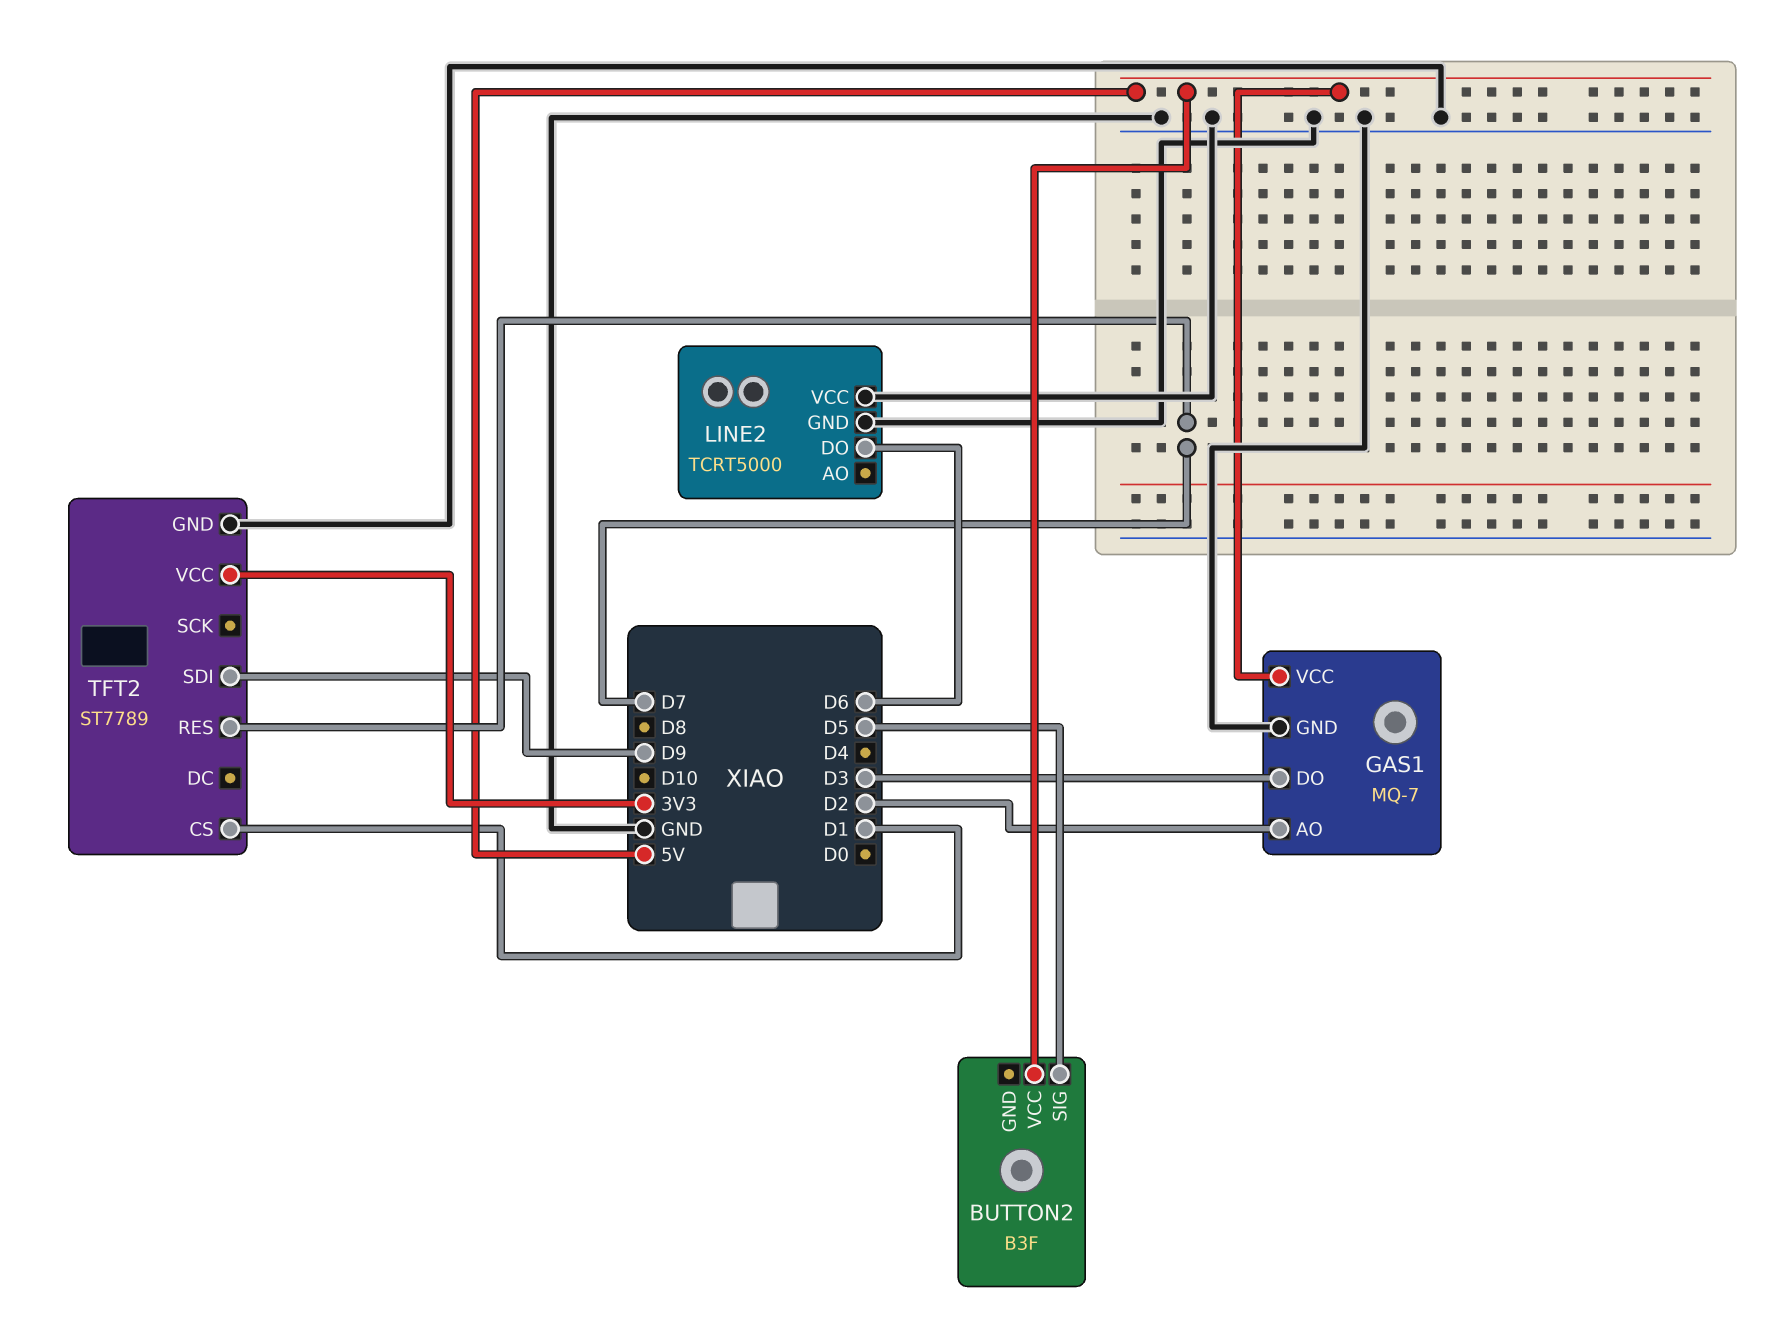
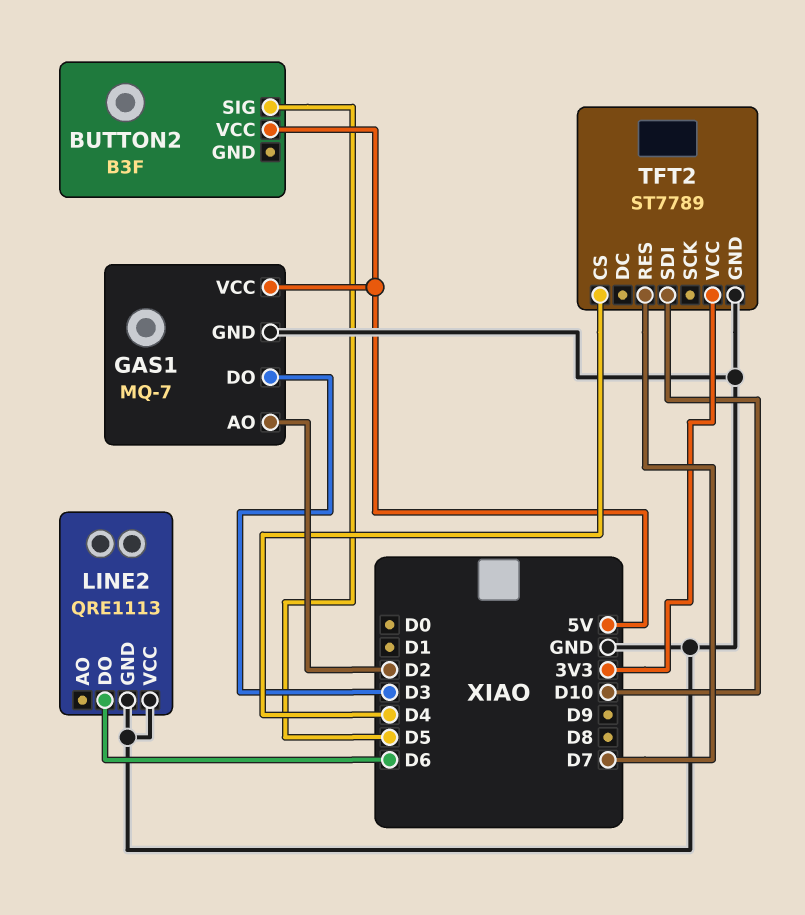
LINE2: TCRT5000 -> QRE1113
TFT2 pin CS: D1 -> D4
TFT2 pin SDI: D9 -> D10

